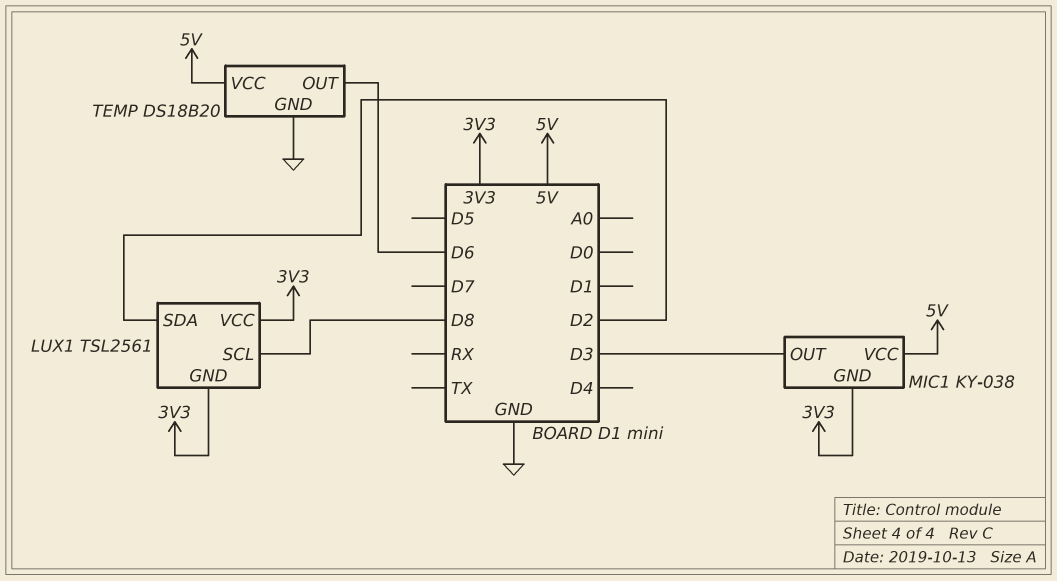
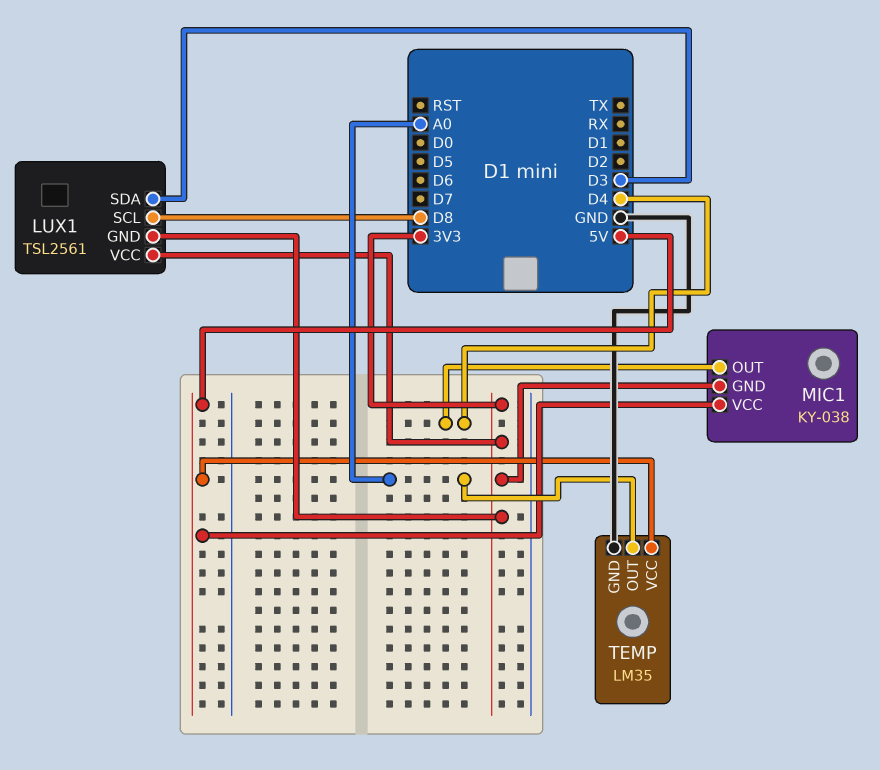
LUX1 pin SDA: D2 -> D3
MIC1 pin OUT: D3 -> D4
TEMP: DS18B20 -> LM35
TEMP pin OUT: D6 -> A0

